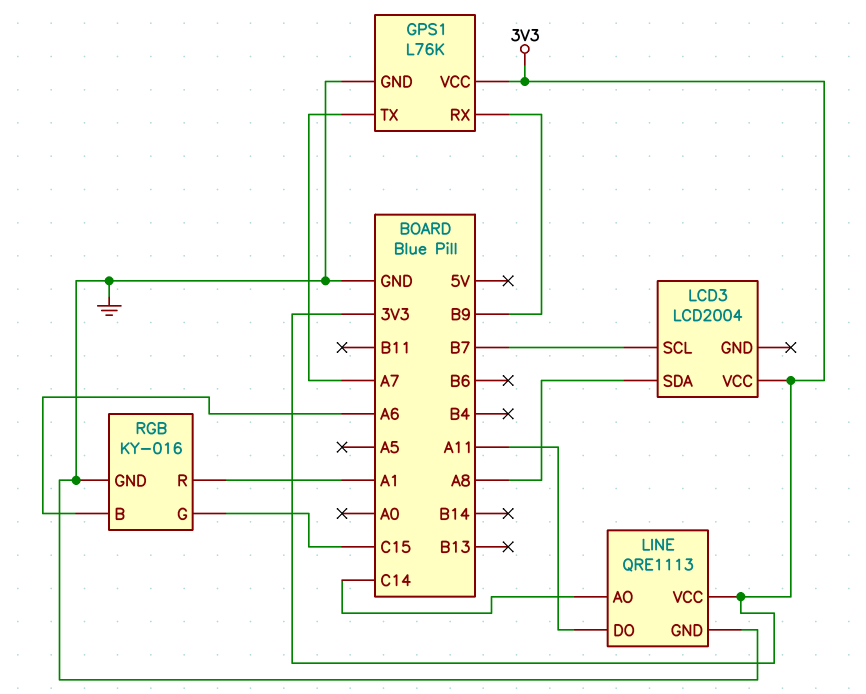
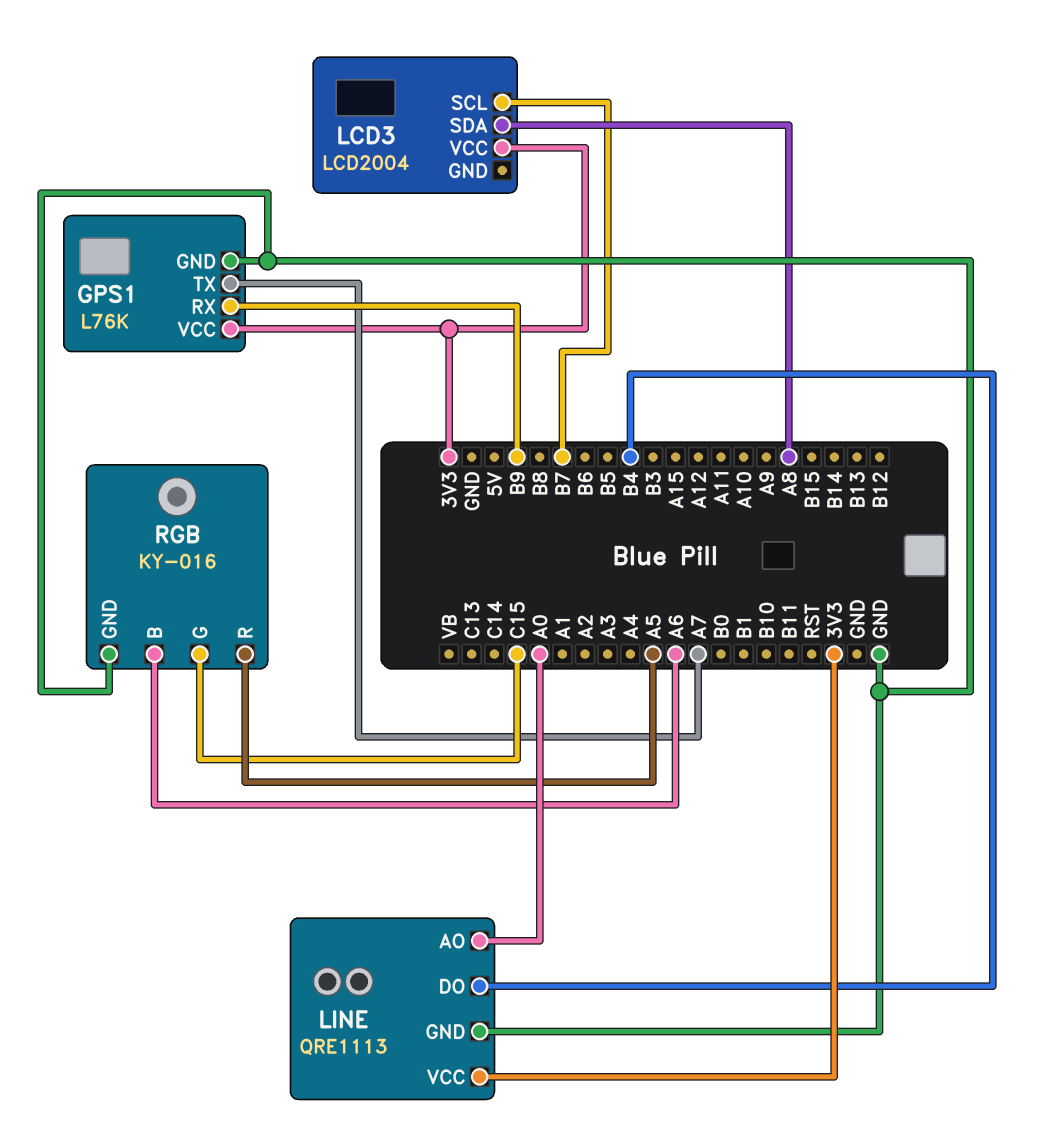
LINE pin AO: C14 -> A0
LINE pin DO: A11 -> B4
RGB pin R: A1 -> A5

